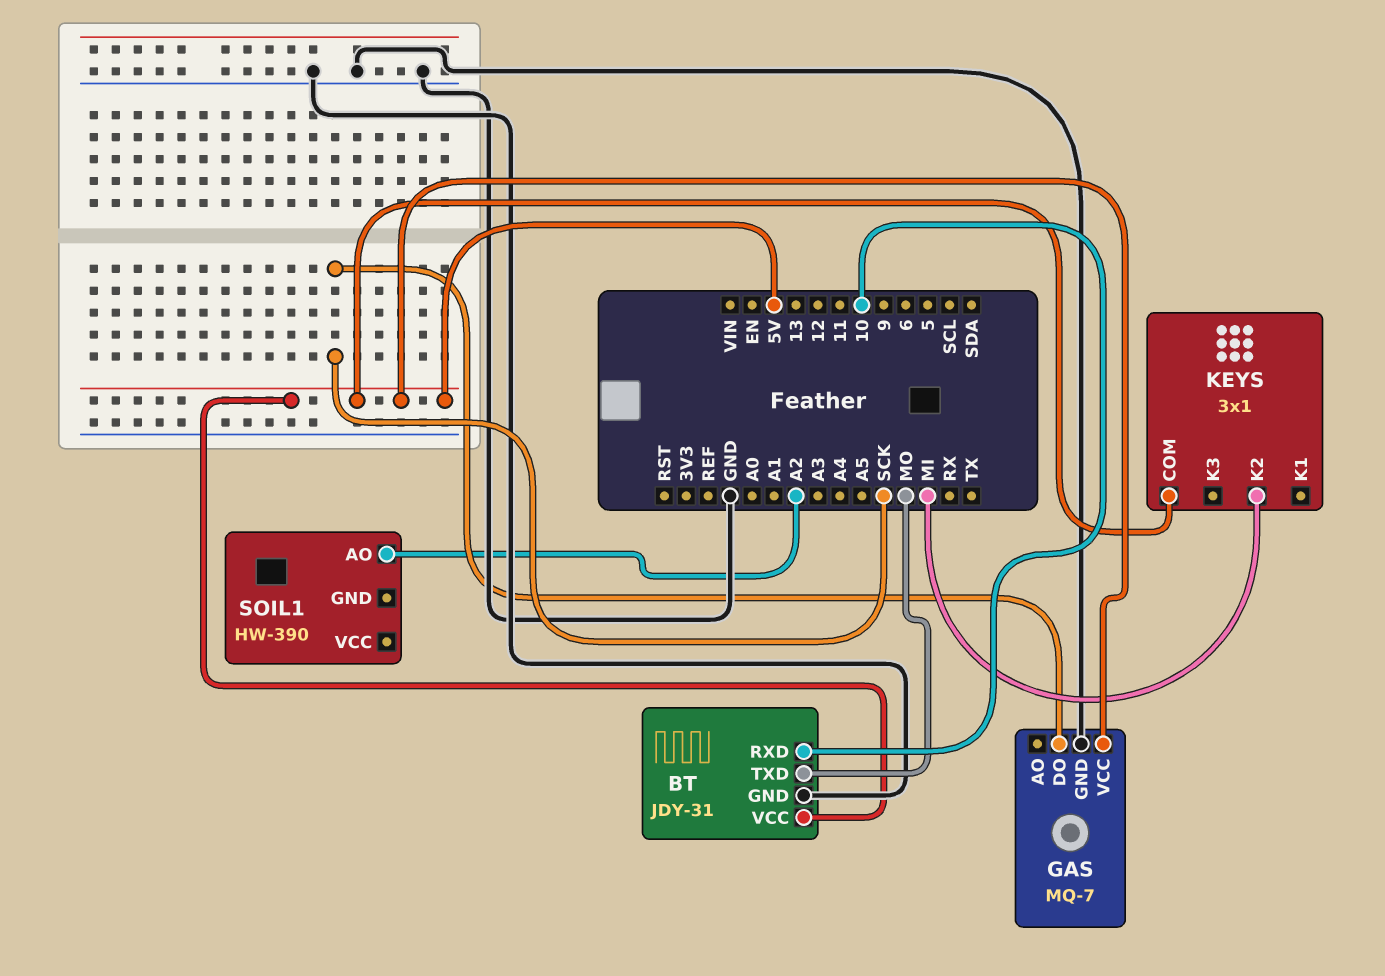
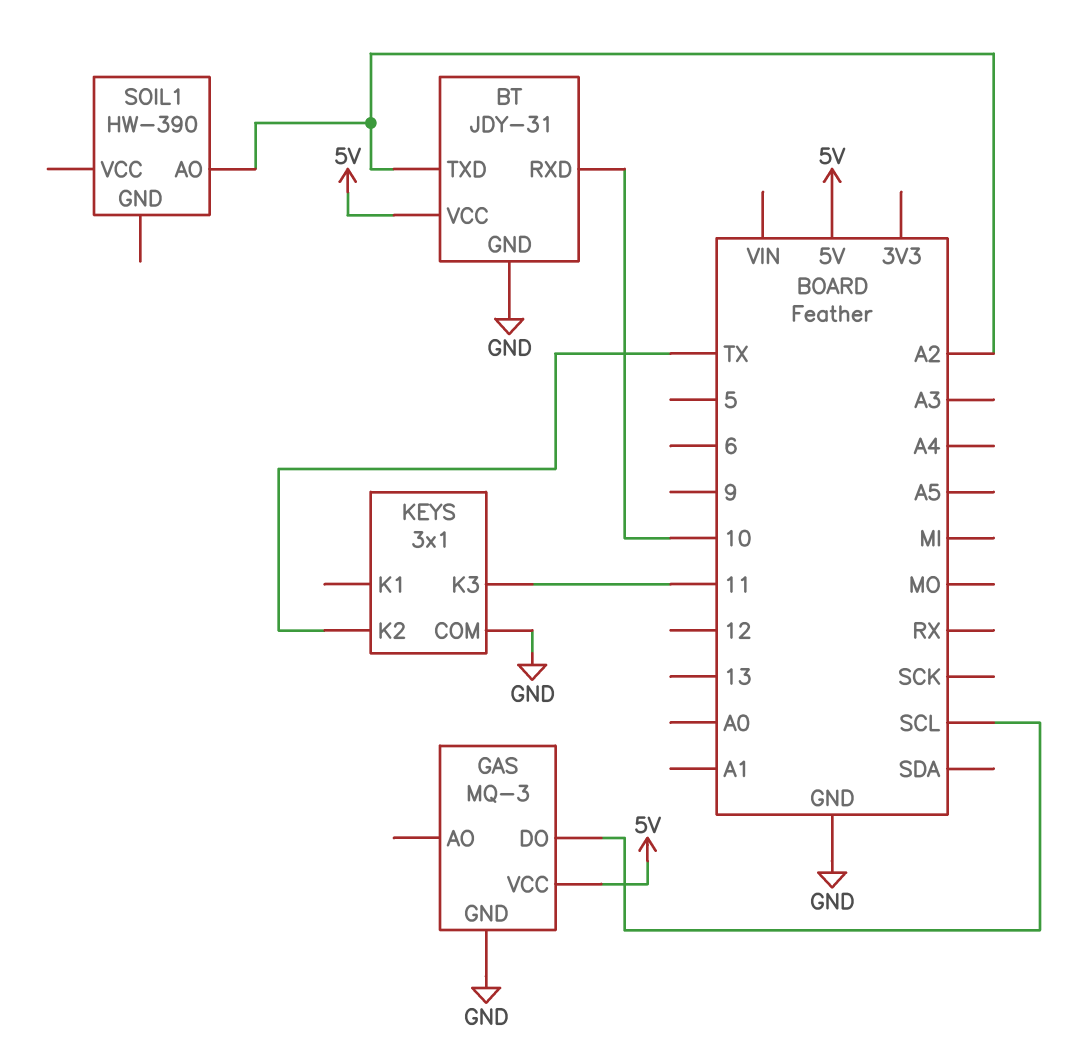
BT pin TXD: MO -> A2
GAS: MQ-7 -> MQ-3
GAS pin DO: SCK -> SCL
KEYS pin COM: 5V -> GND
KEYS pin K2: MI -> TX
KEYS pin K3: none -> 11

